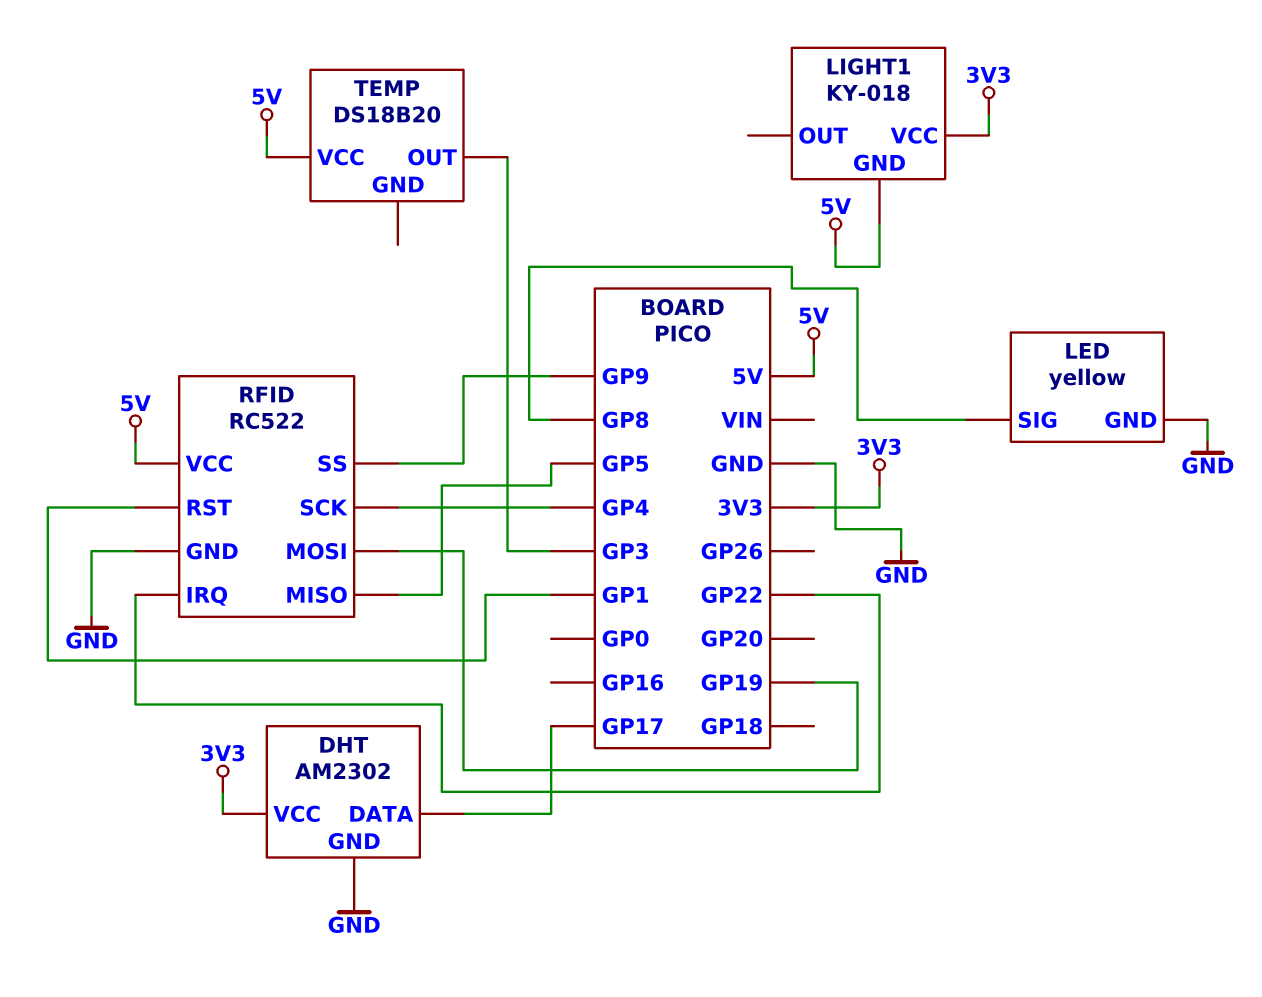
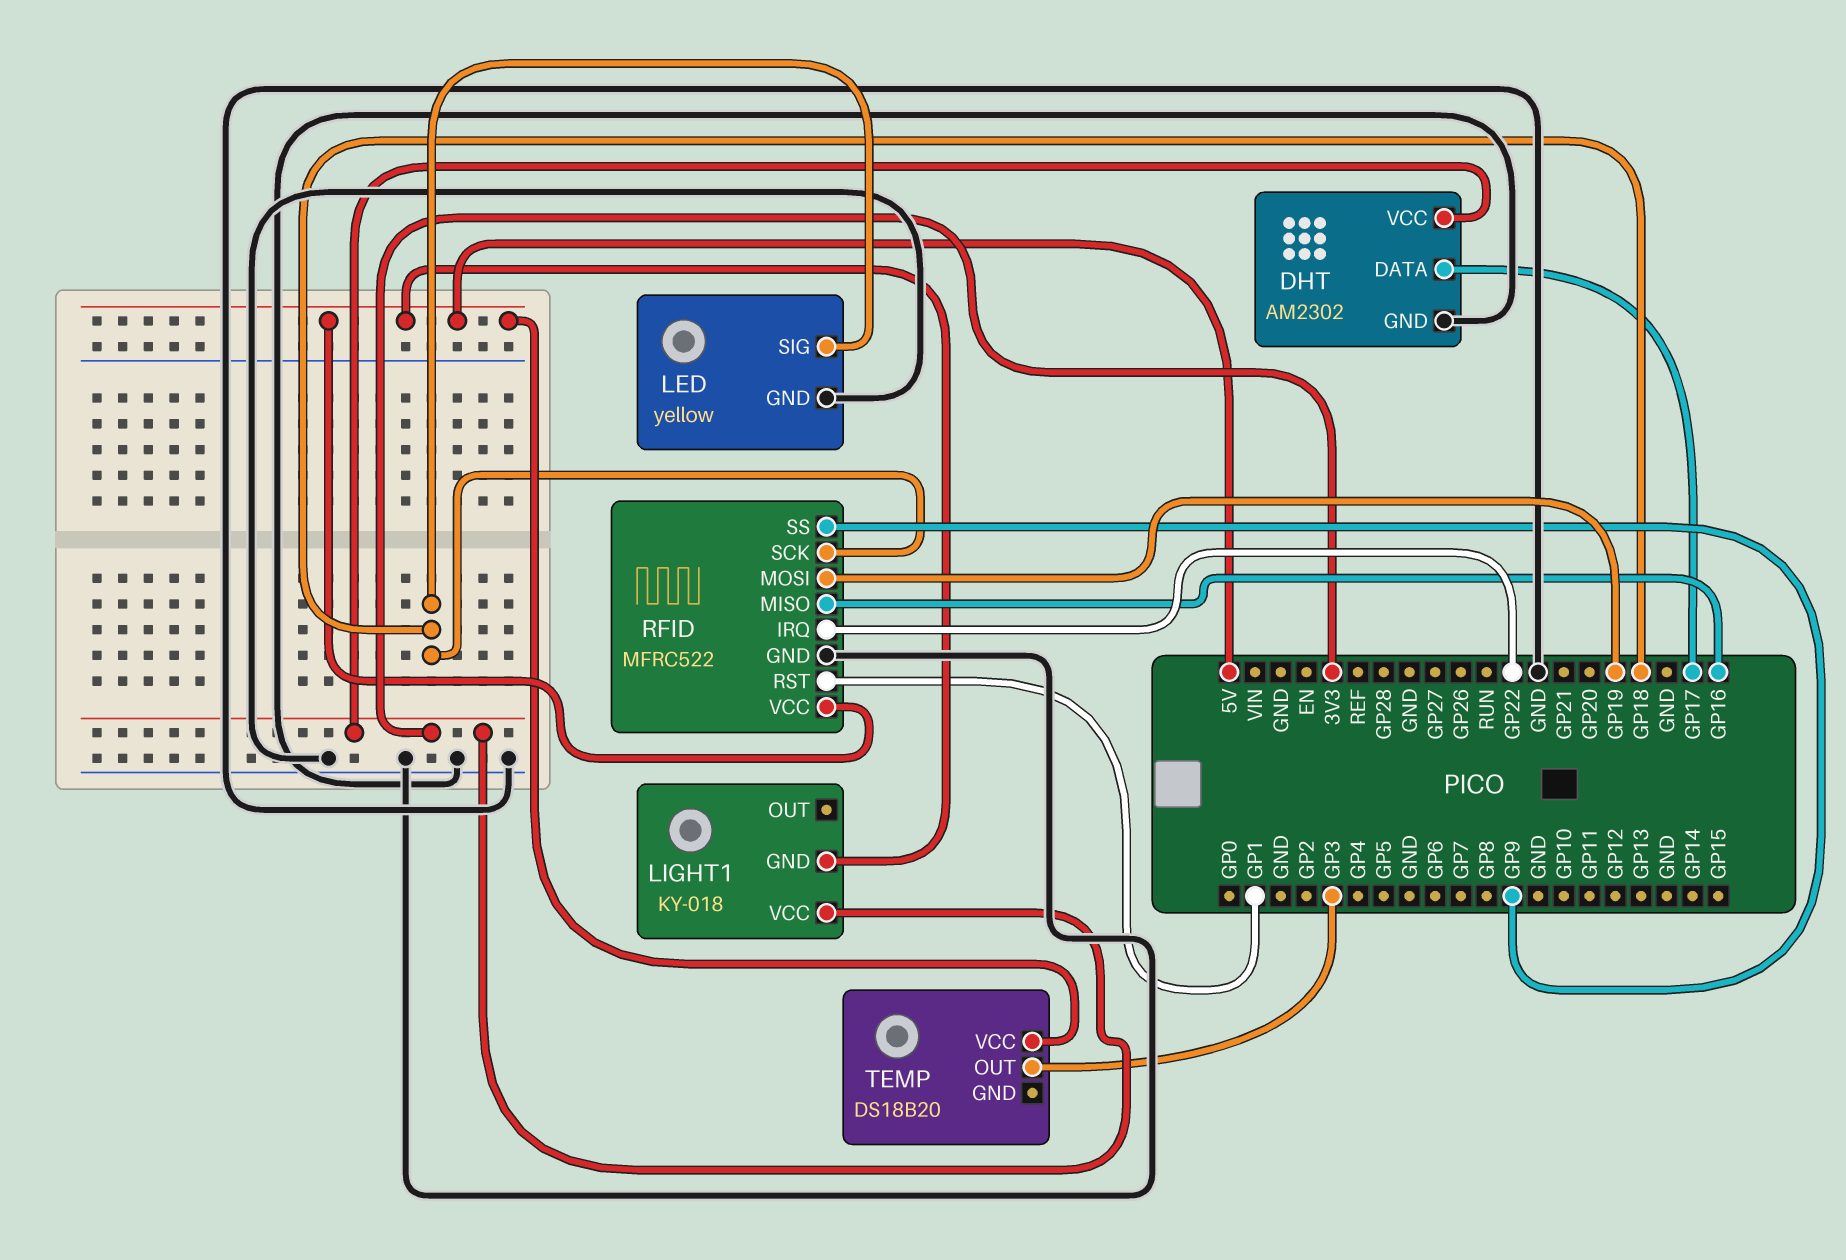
LED pin SIG: GP8 -> GP18
RFID: RC522 -> MFRC522
RFID pin MISO: GP5 -> GP16
RFID pin SCK: GP4 -> GP18

